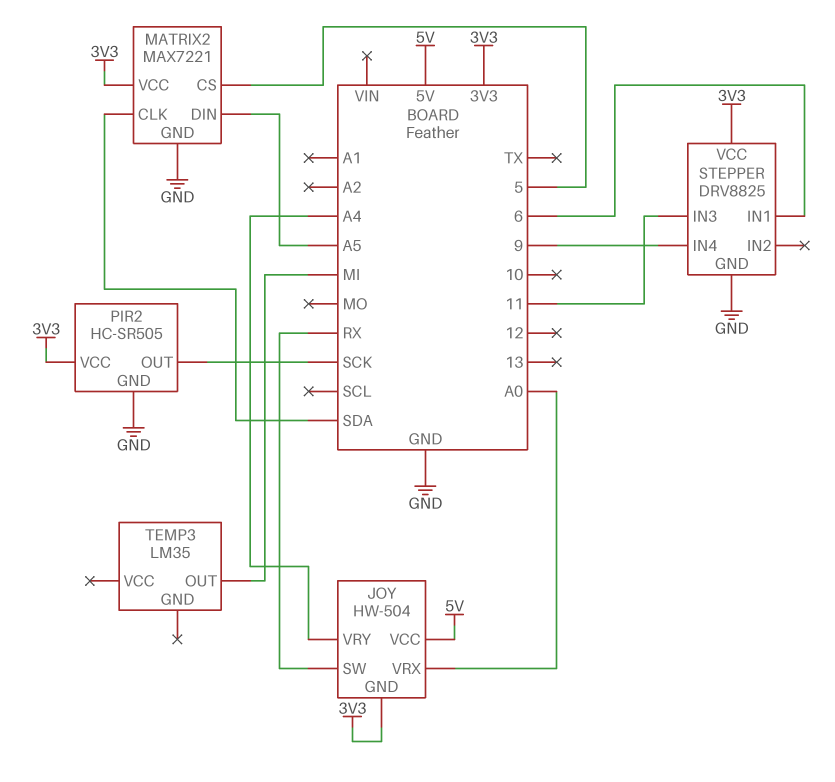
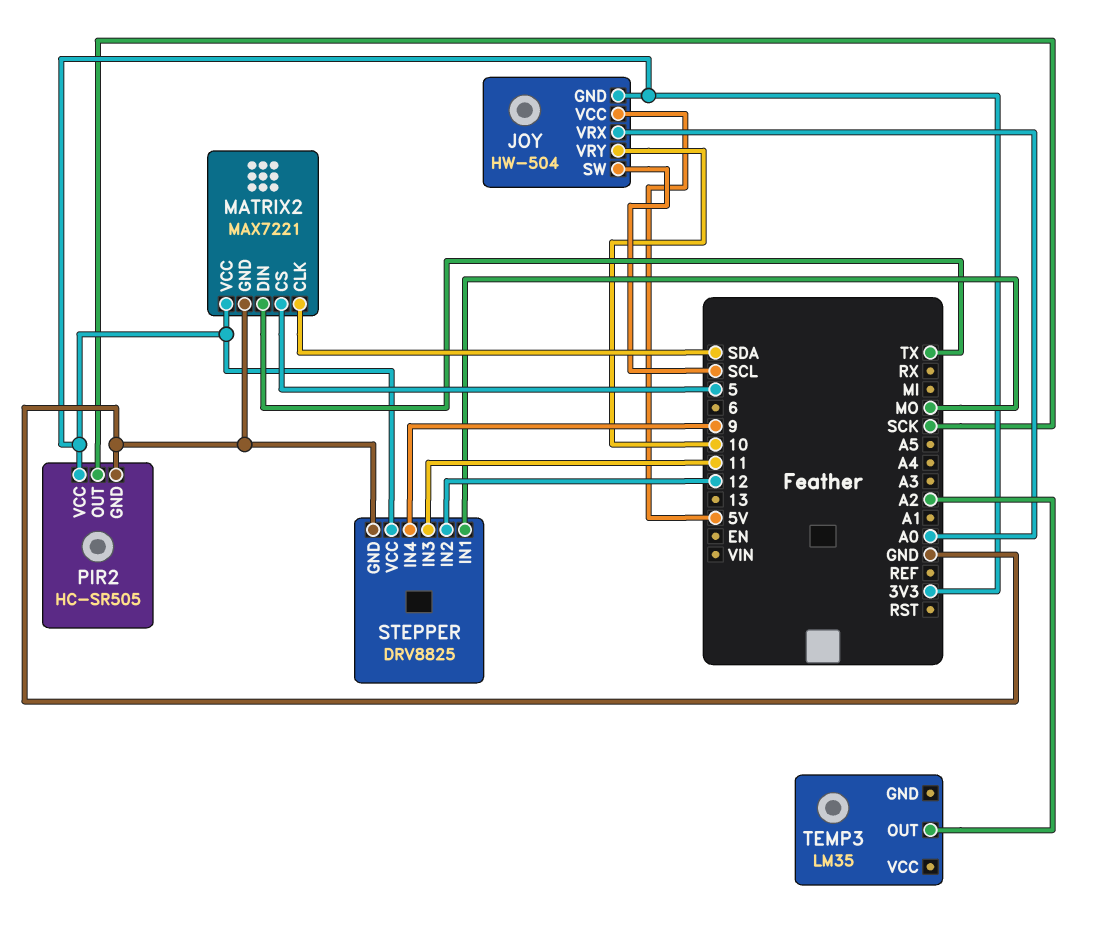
JOY pin SW: RX -> SCL
JOY pin VRY: A4 -> 10
MATRIX2 pin DIN: A5 -> TX
STEPPER pin IN1: 6 -> MO
STEPPER pin IN2: none -> 12
TEMP3 pin OUT: MI -> A2

